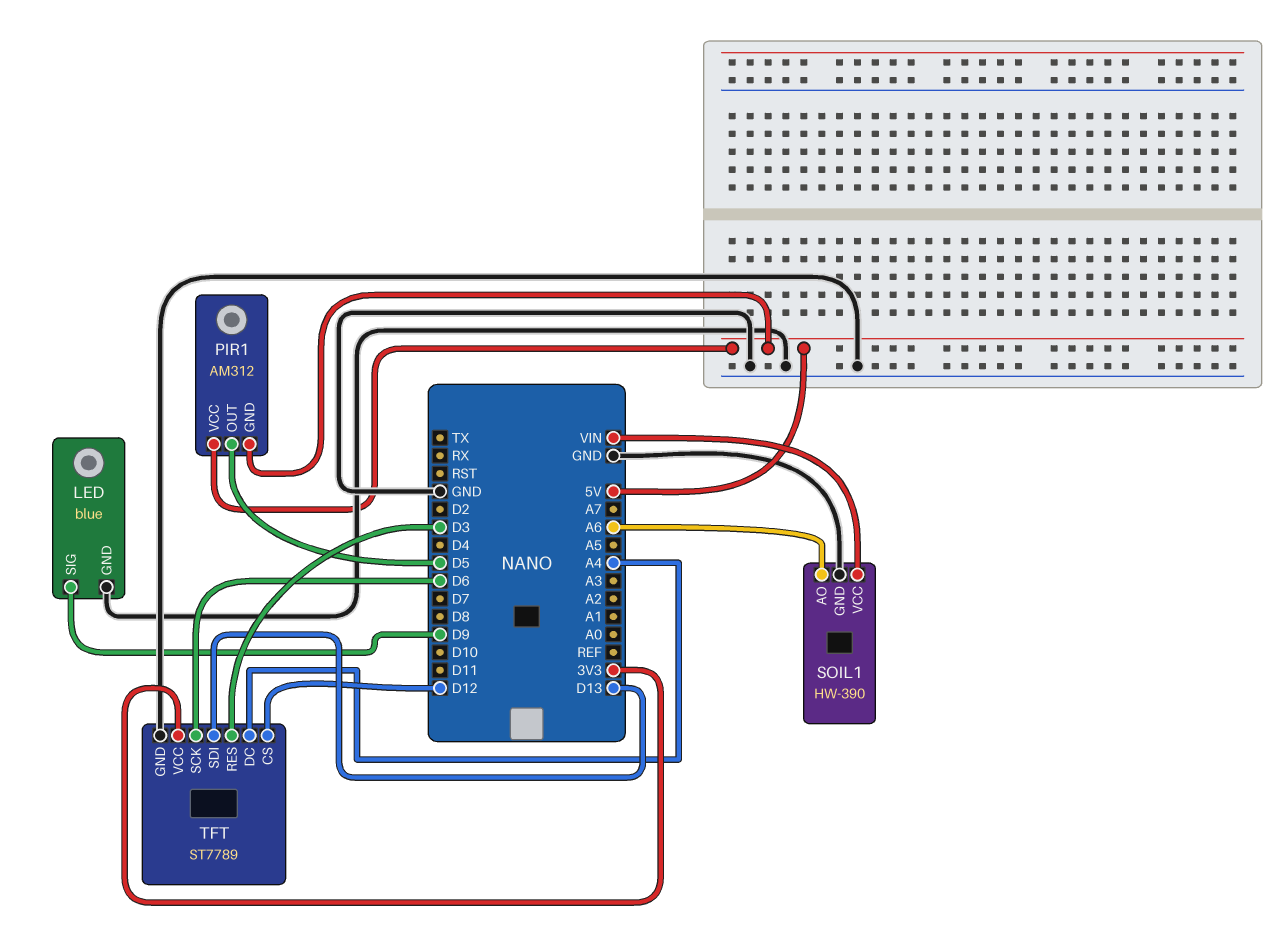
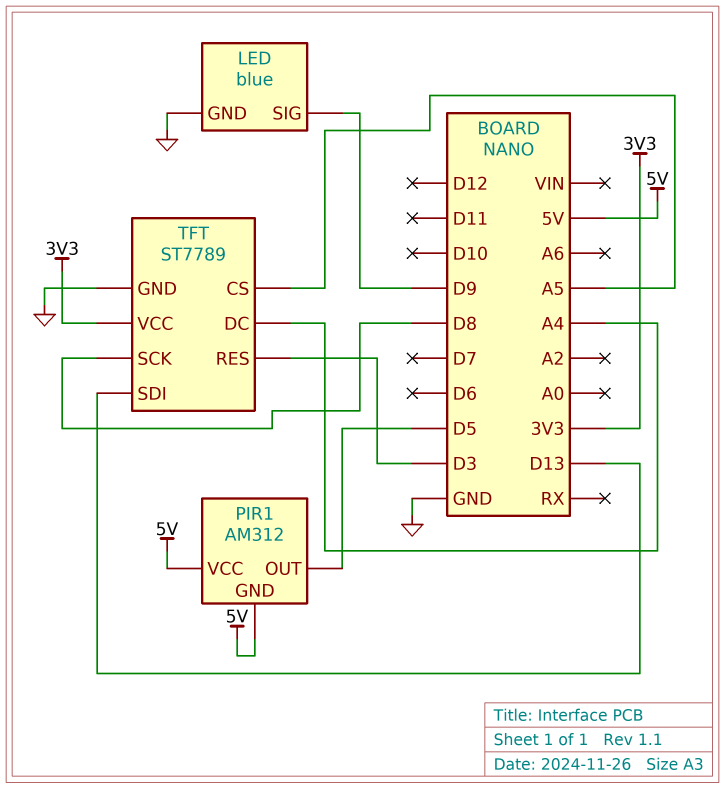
SOIL1: HW-390 -> none
SOIL1 pin AO: A6 -> none
SOIL1 pin GND: GND -> none
SOIL1 pin VCC: VIN -> none
TFT pin CS: D12 -> A5
TFT pin SCK: D6 -> D8

